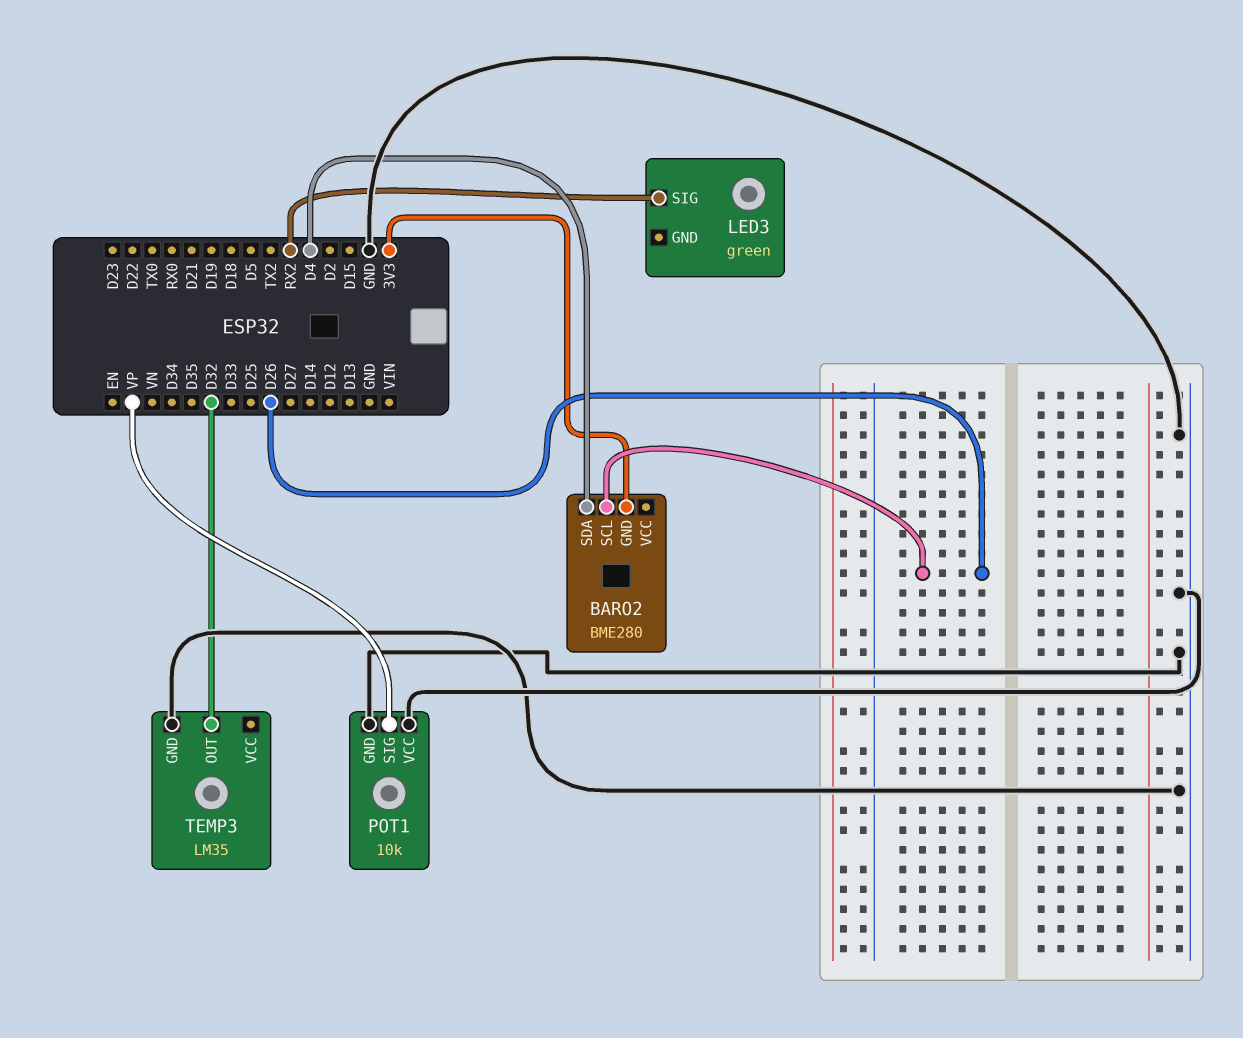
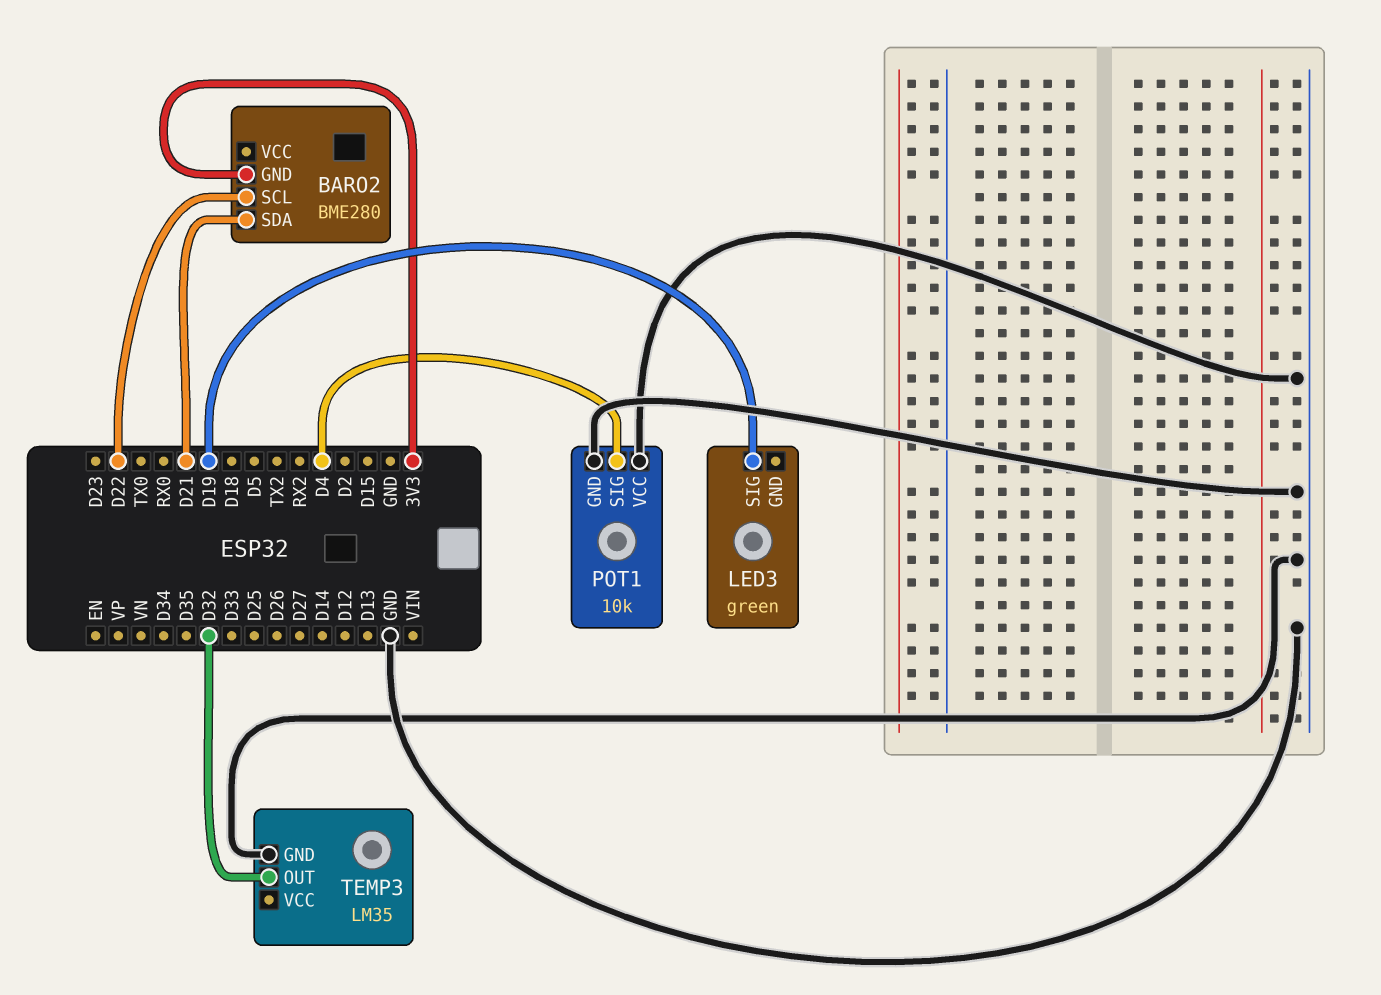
BARO2 pin SCL: D26 -> D22
BARO2 pin SDA: D4 -> D21
LED3 pin SIG: RX2 -> D19
POT1 pin SIG: VP -> D4

